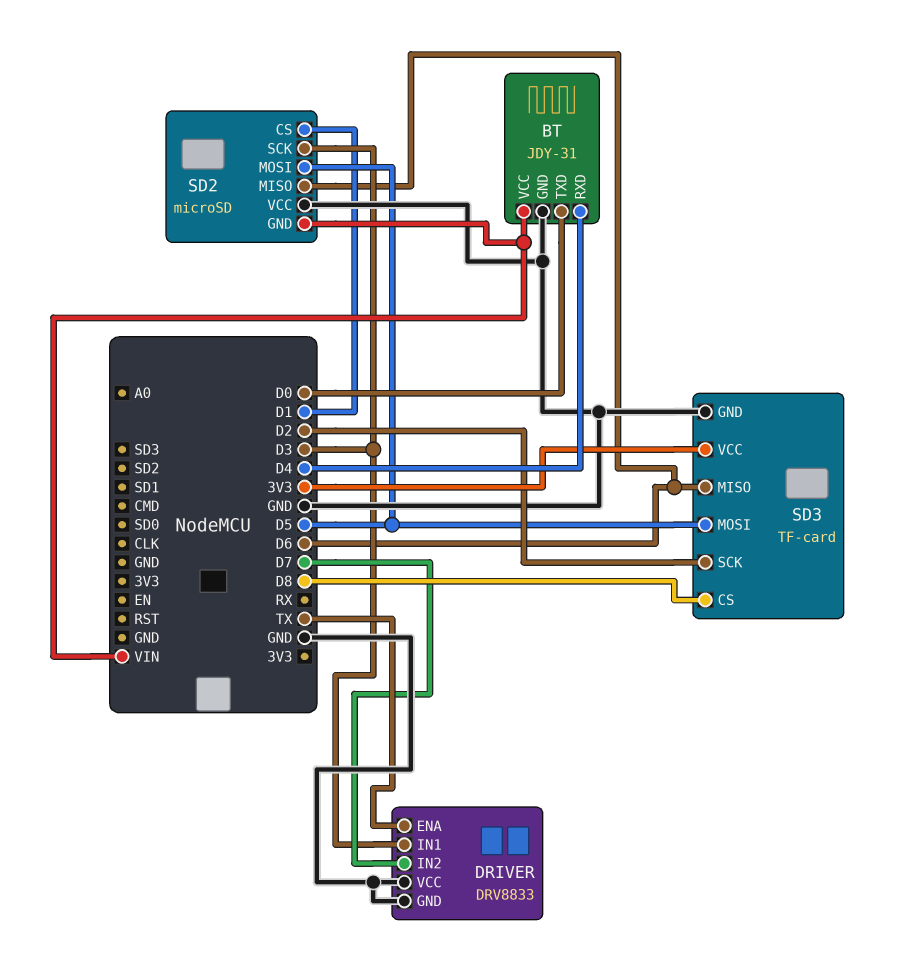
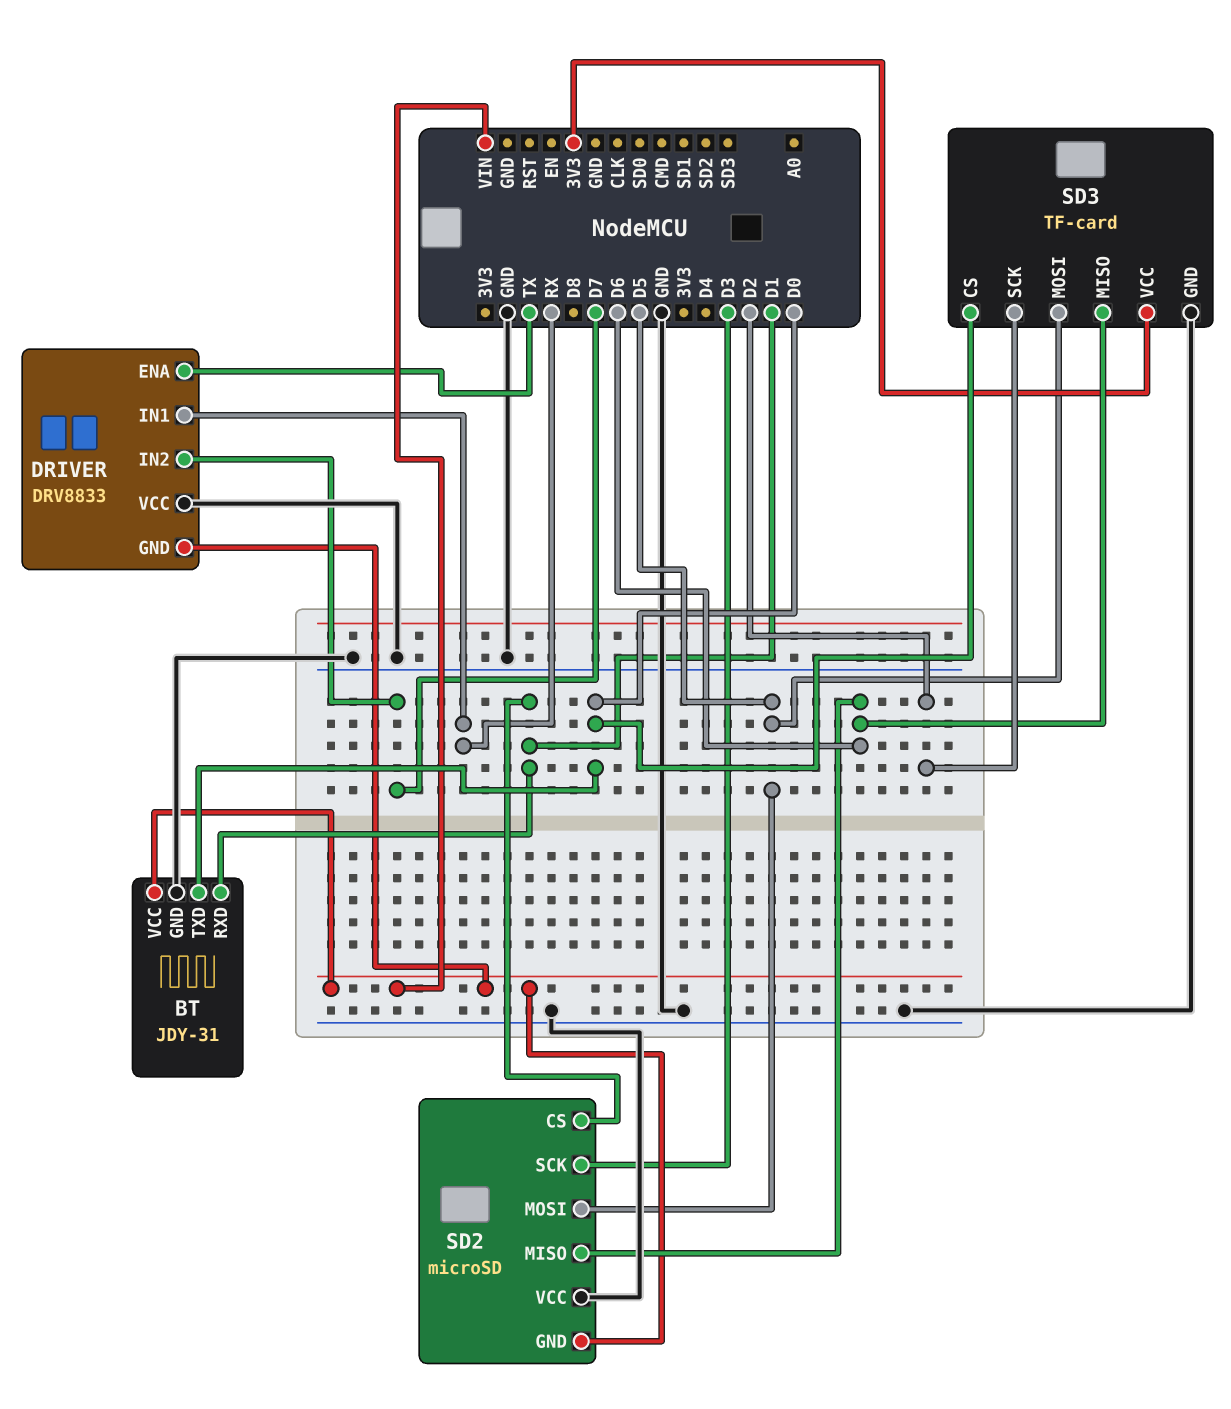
BT pin RXD: D4 -> D1
DRIVER pin GND: GND -> VIN
DRIVER pin IN1: D3 -> RX
SD3 pin CS: D8 -> D0

